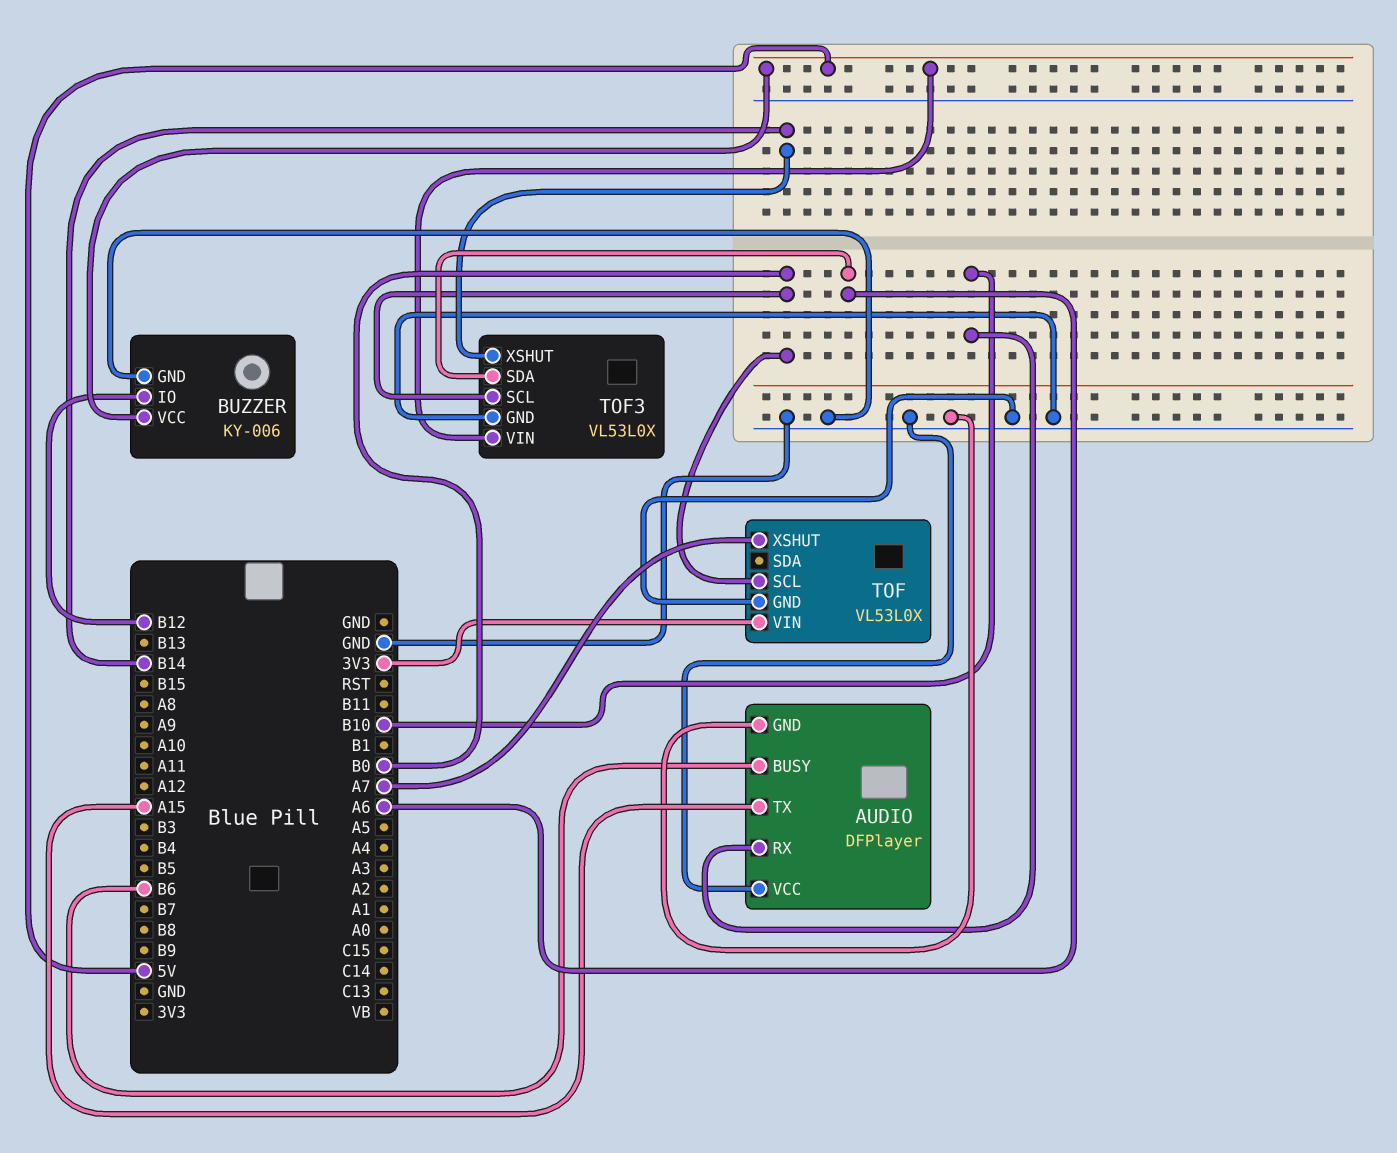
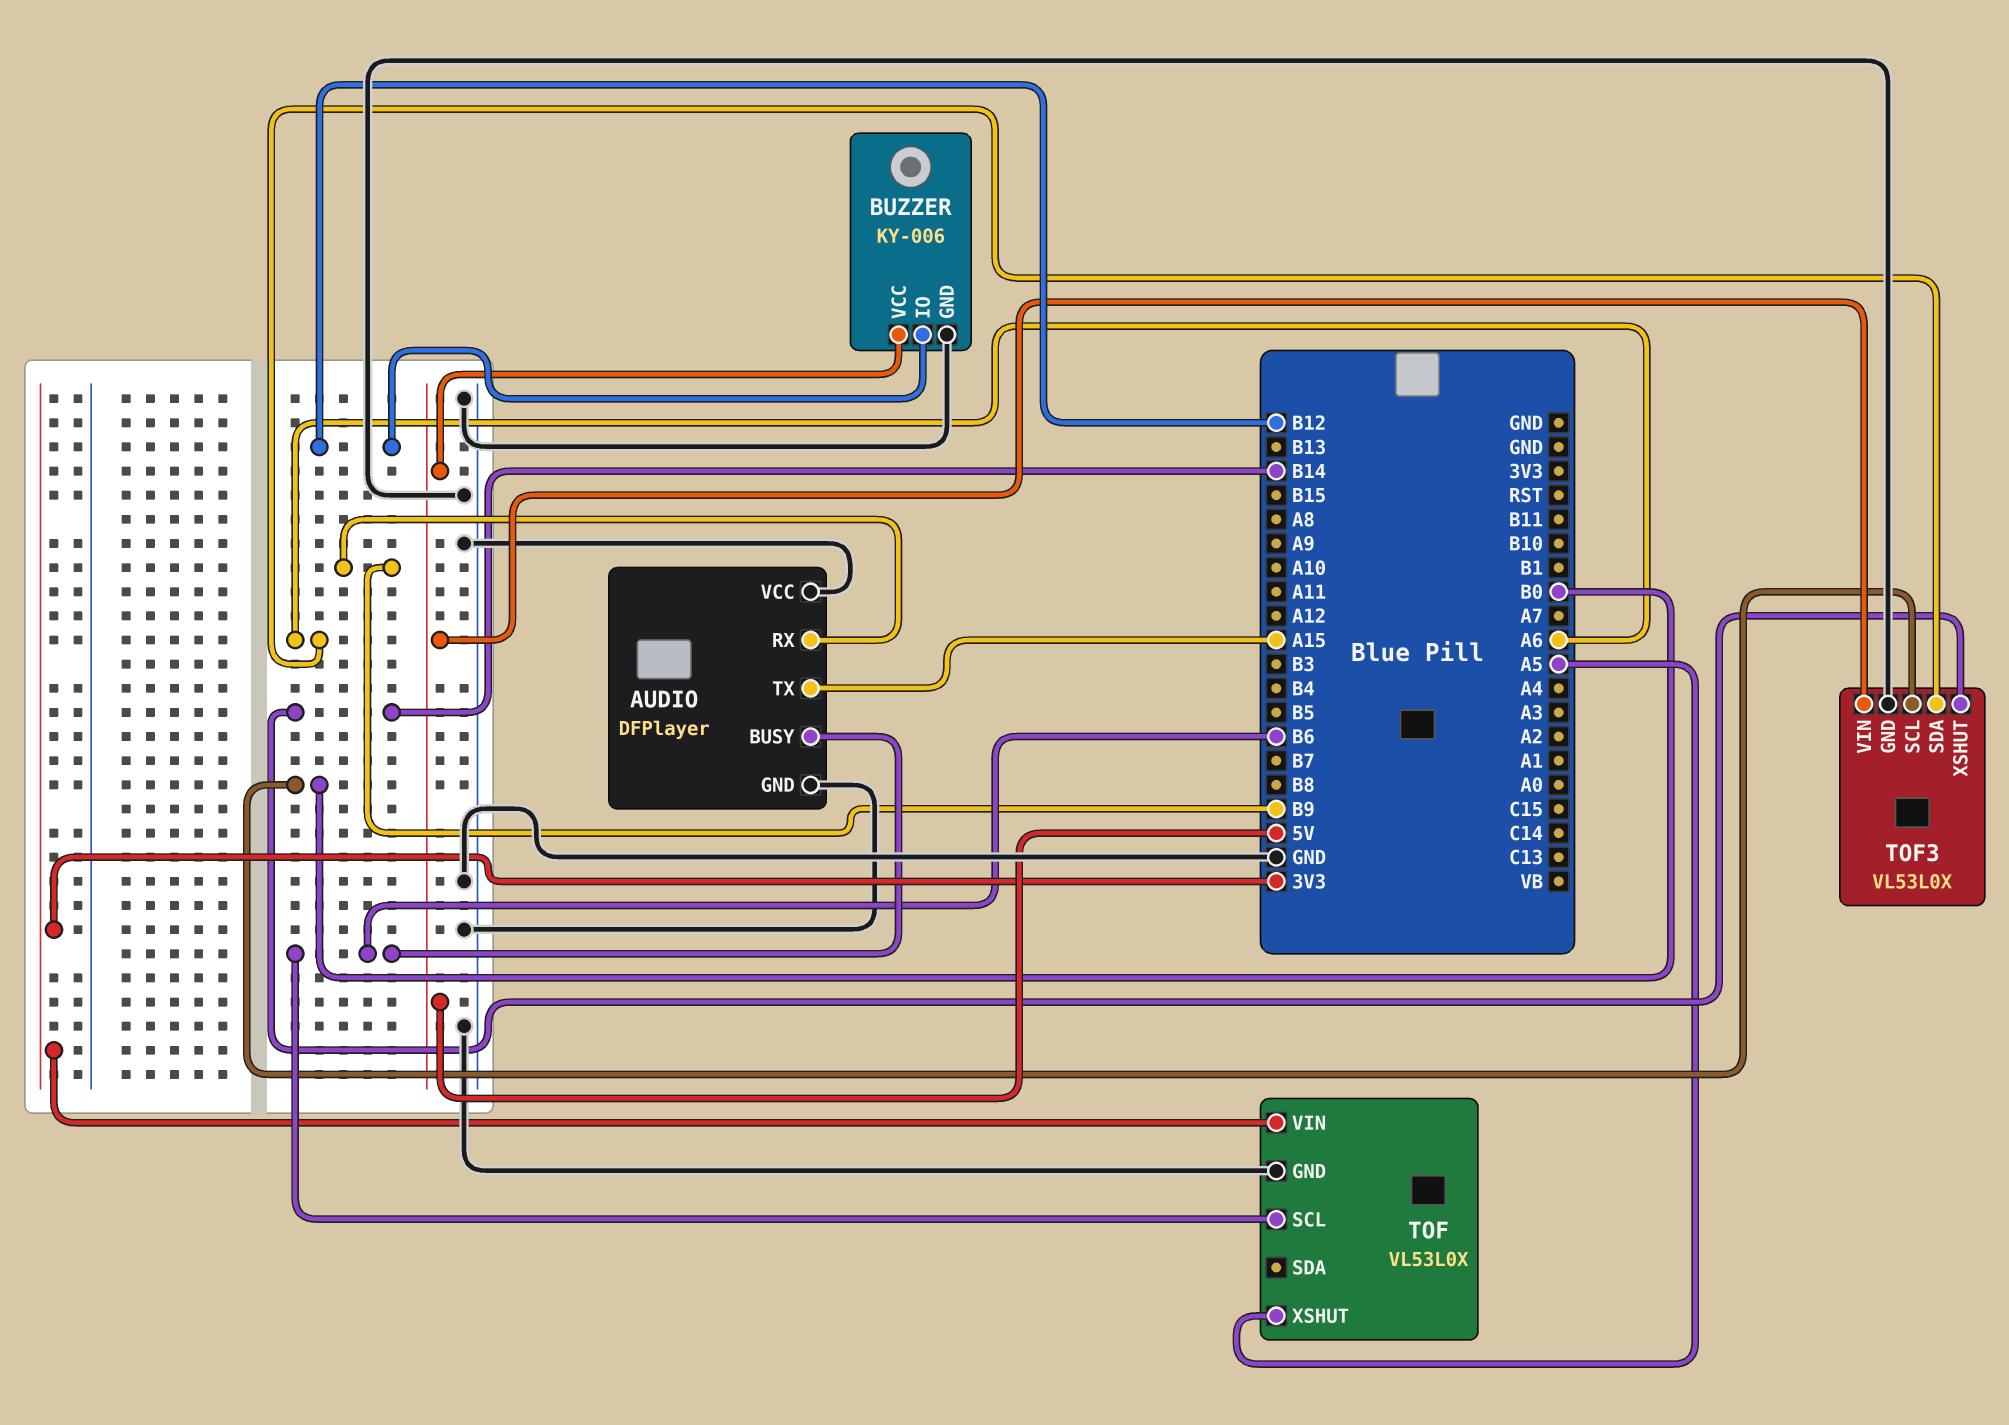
AUDIO pin RX: B10 -> B9
TOF pin SCL: B0 -> B6
TOF pin XSHUT: A7 -> A5

